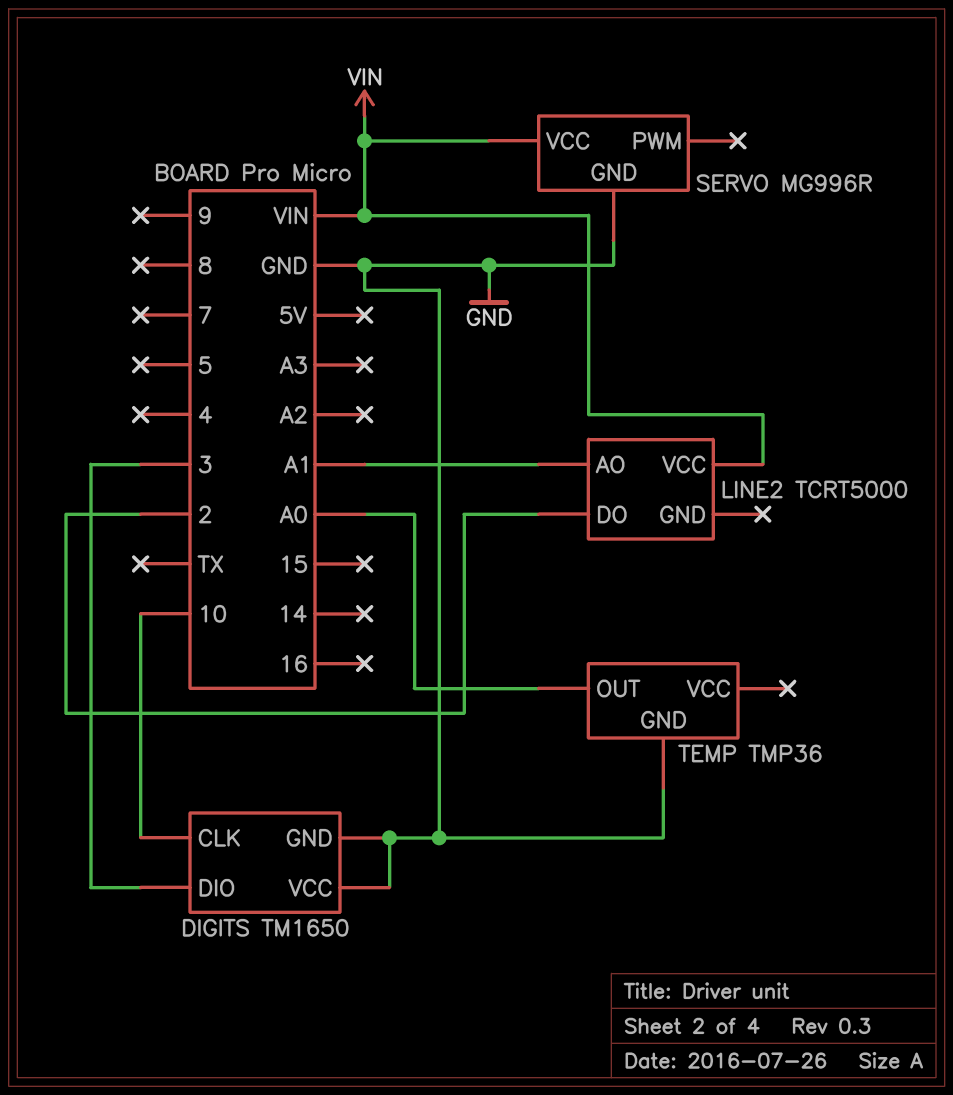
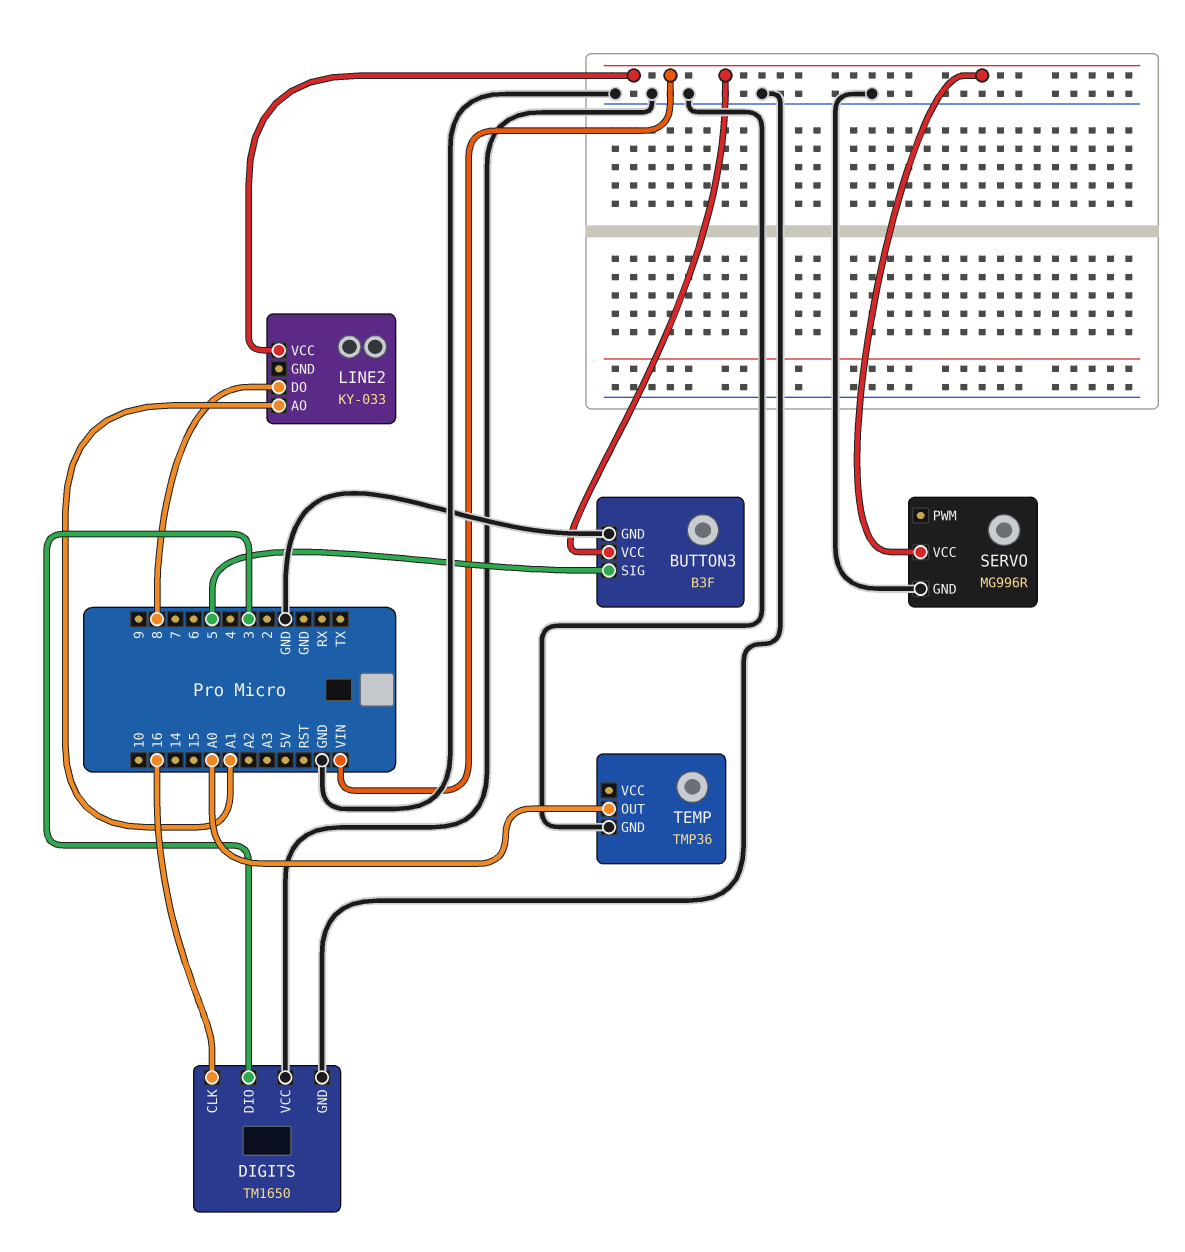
BUTTON3: none -> B3F
BUTTON3 pin GND: none -> GND
BUTTON3 pin SIG: none -> 5
BUTTON3 pin VCC: none -> VIN
DIGITS pin CLK: 10 -> 16
LINE2: TCRT5000 -> KY-033
LINE2 pin DO: 2 -> 8

